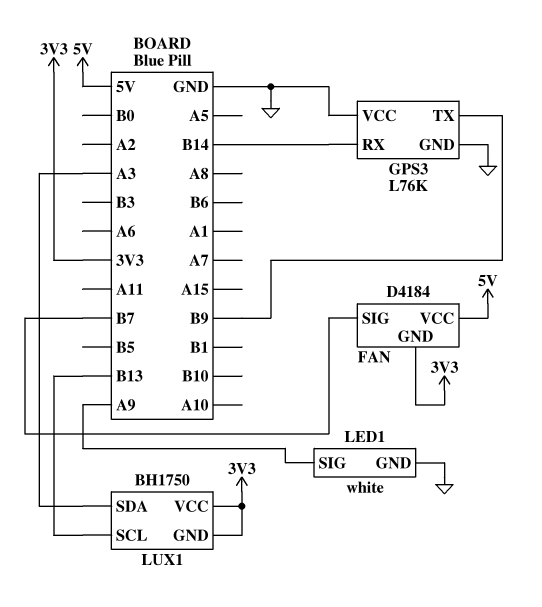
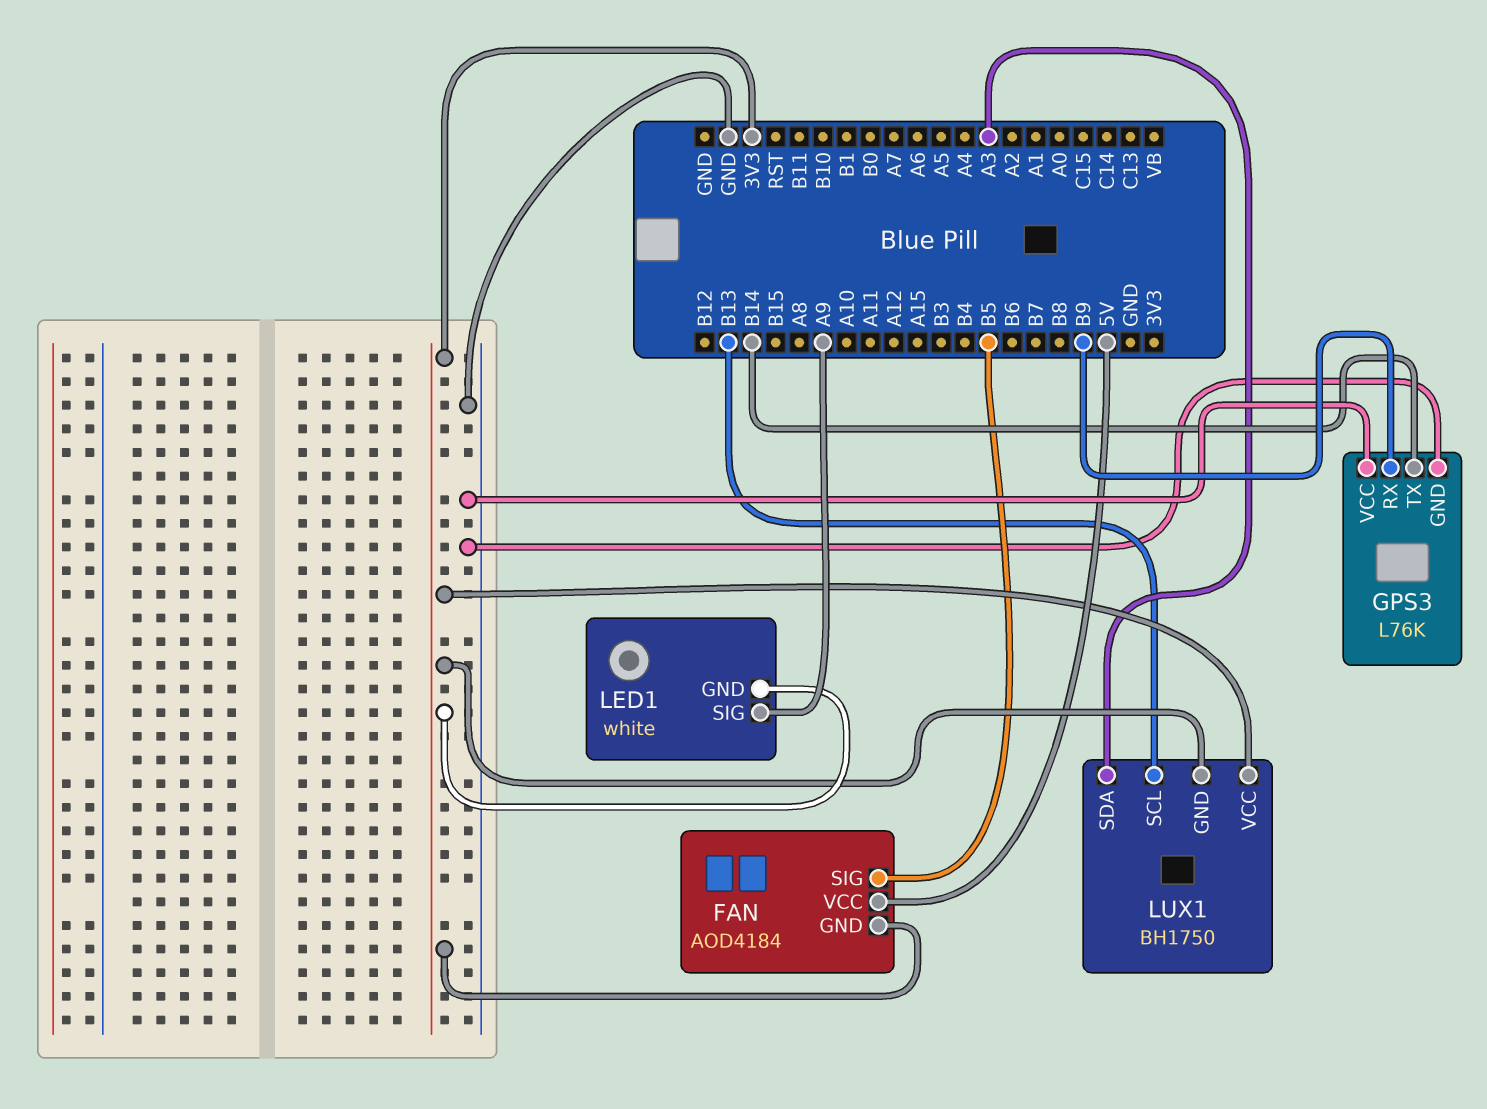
FAN: D4184 -> AOD4184
FAN pin SIG: B7 -> B5
GPS3 pin RX: B14 -> B9
GPS3 pin TX: B9 -> B14
LED1 pin GND: GND -> 3V3

